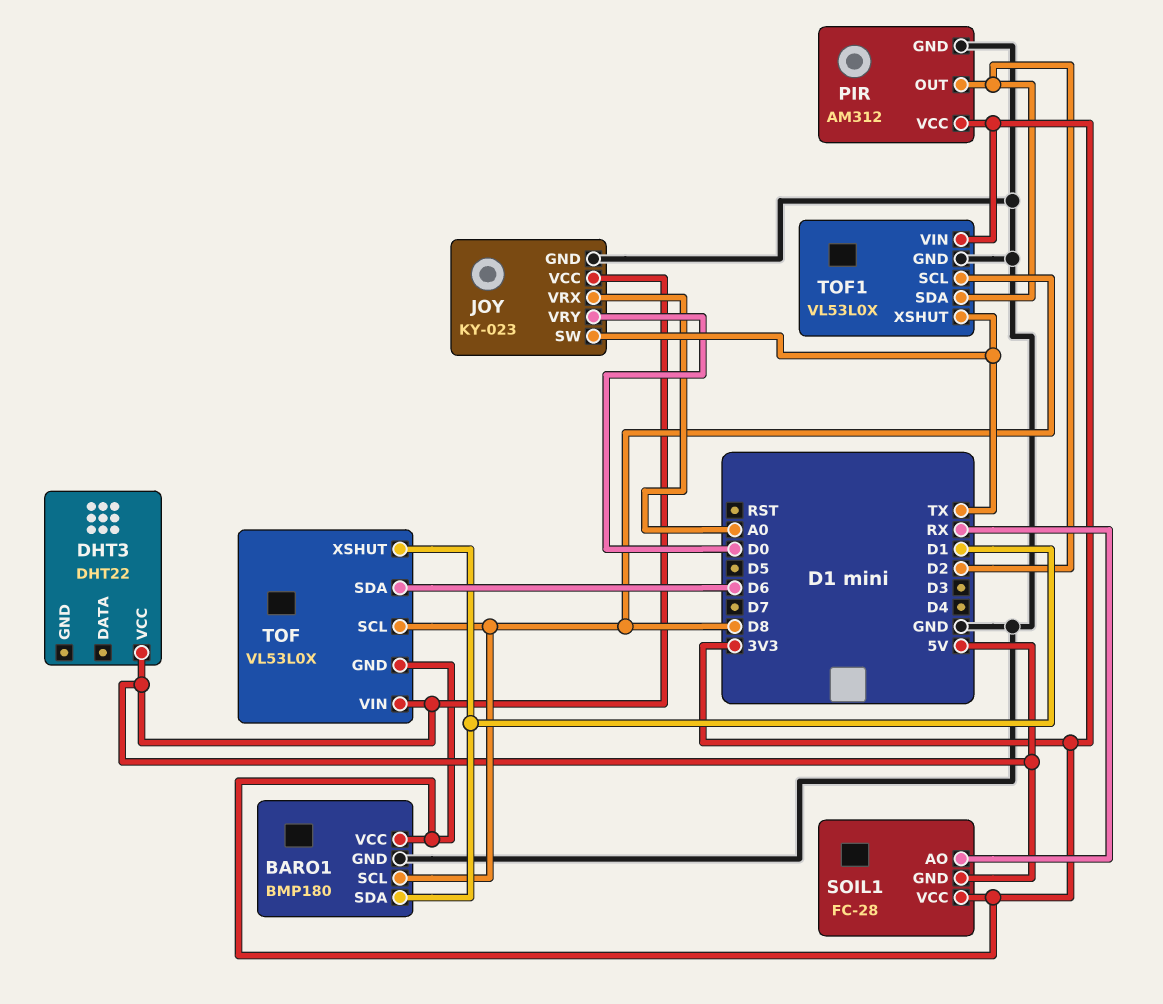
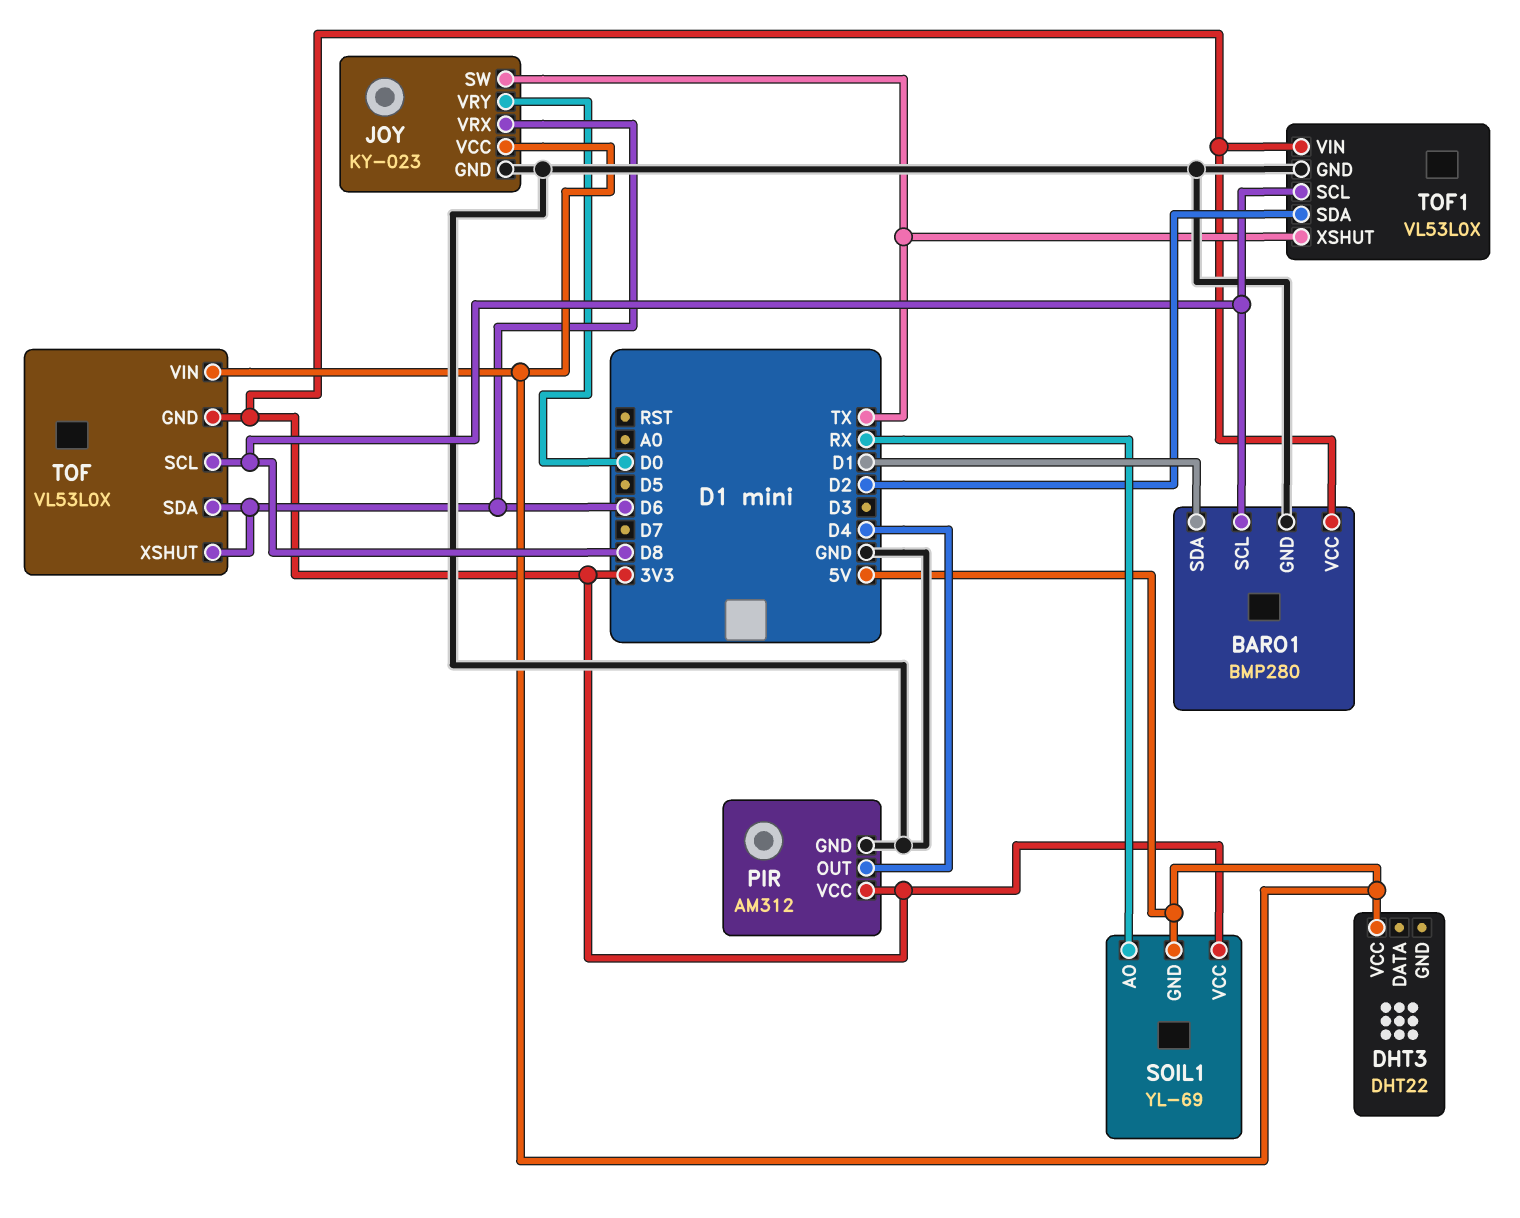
BARO1: BMP180 -> BMP280
JOY pin VRX: A0 -> D6
PIR pin OUT: D2 -> D4
SOIL1: FC-28 -> YL-69
TOF pin XSHUT: D1 -> D6

